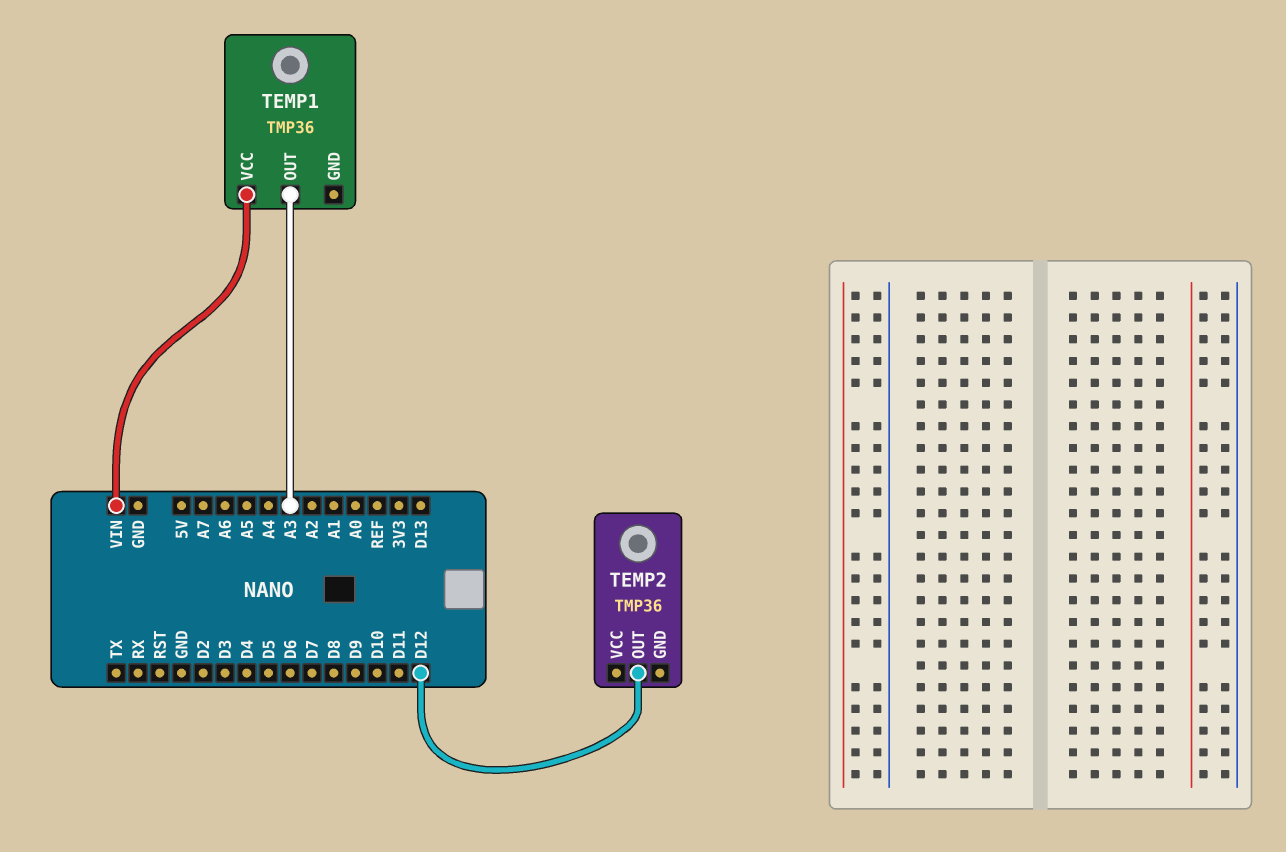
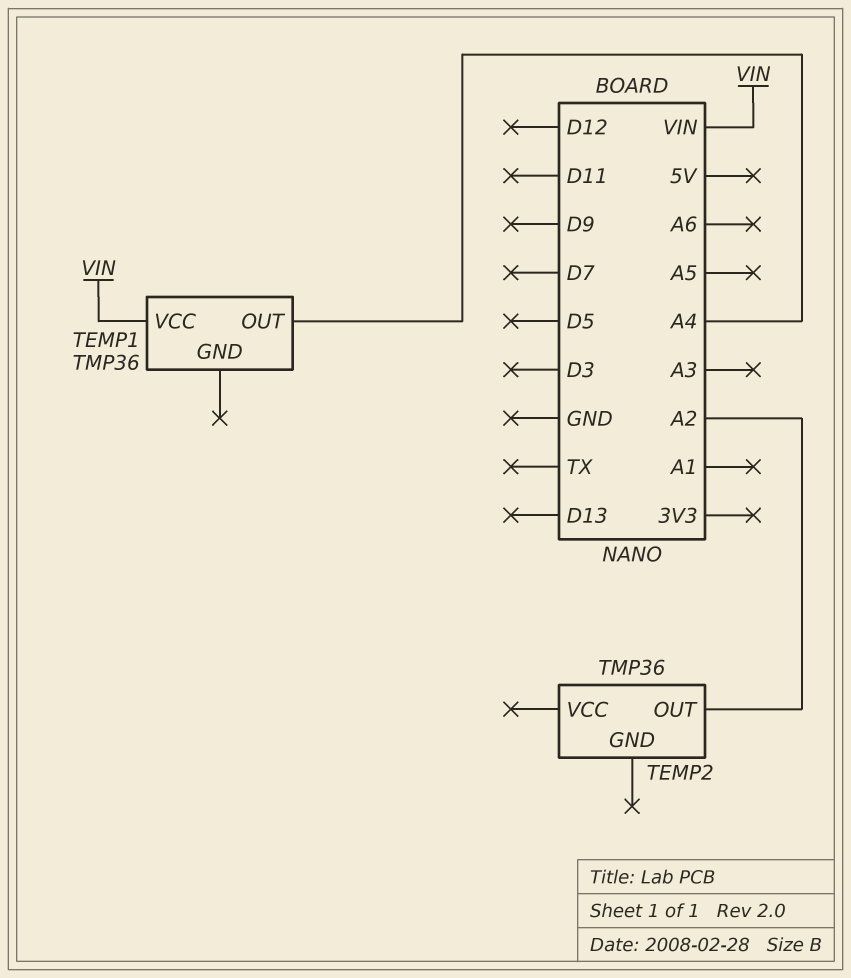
TEMP1 pin OUT: A3 -> A4
TEMP2 pin OUT: D12 -> A2

